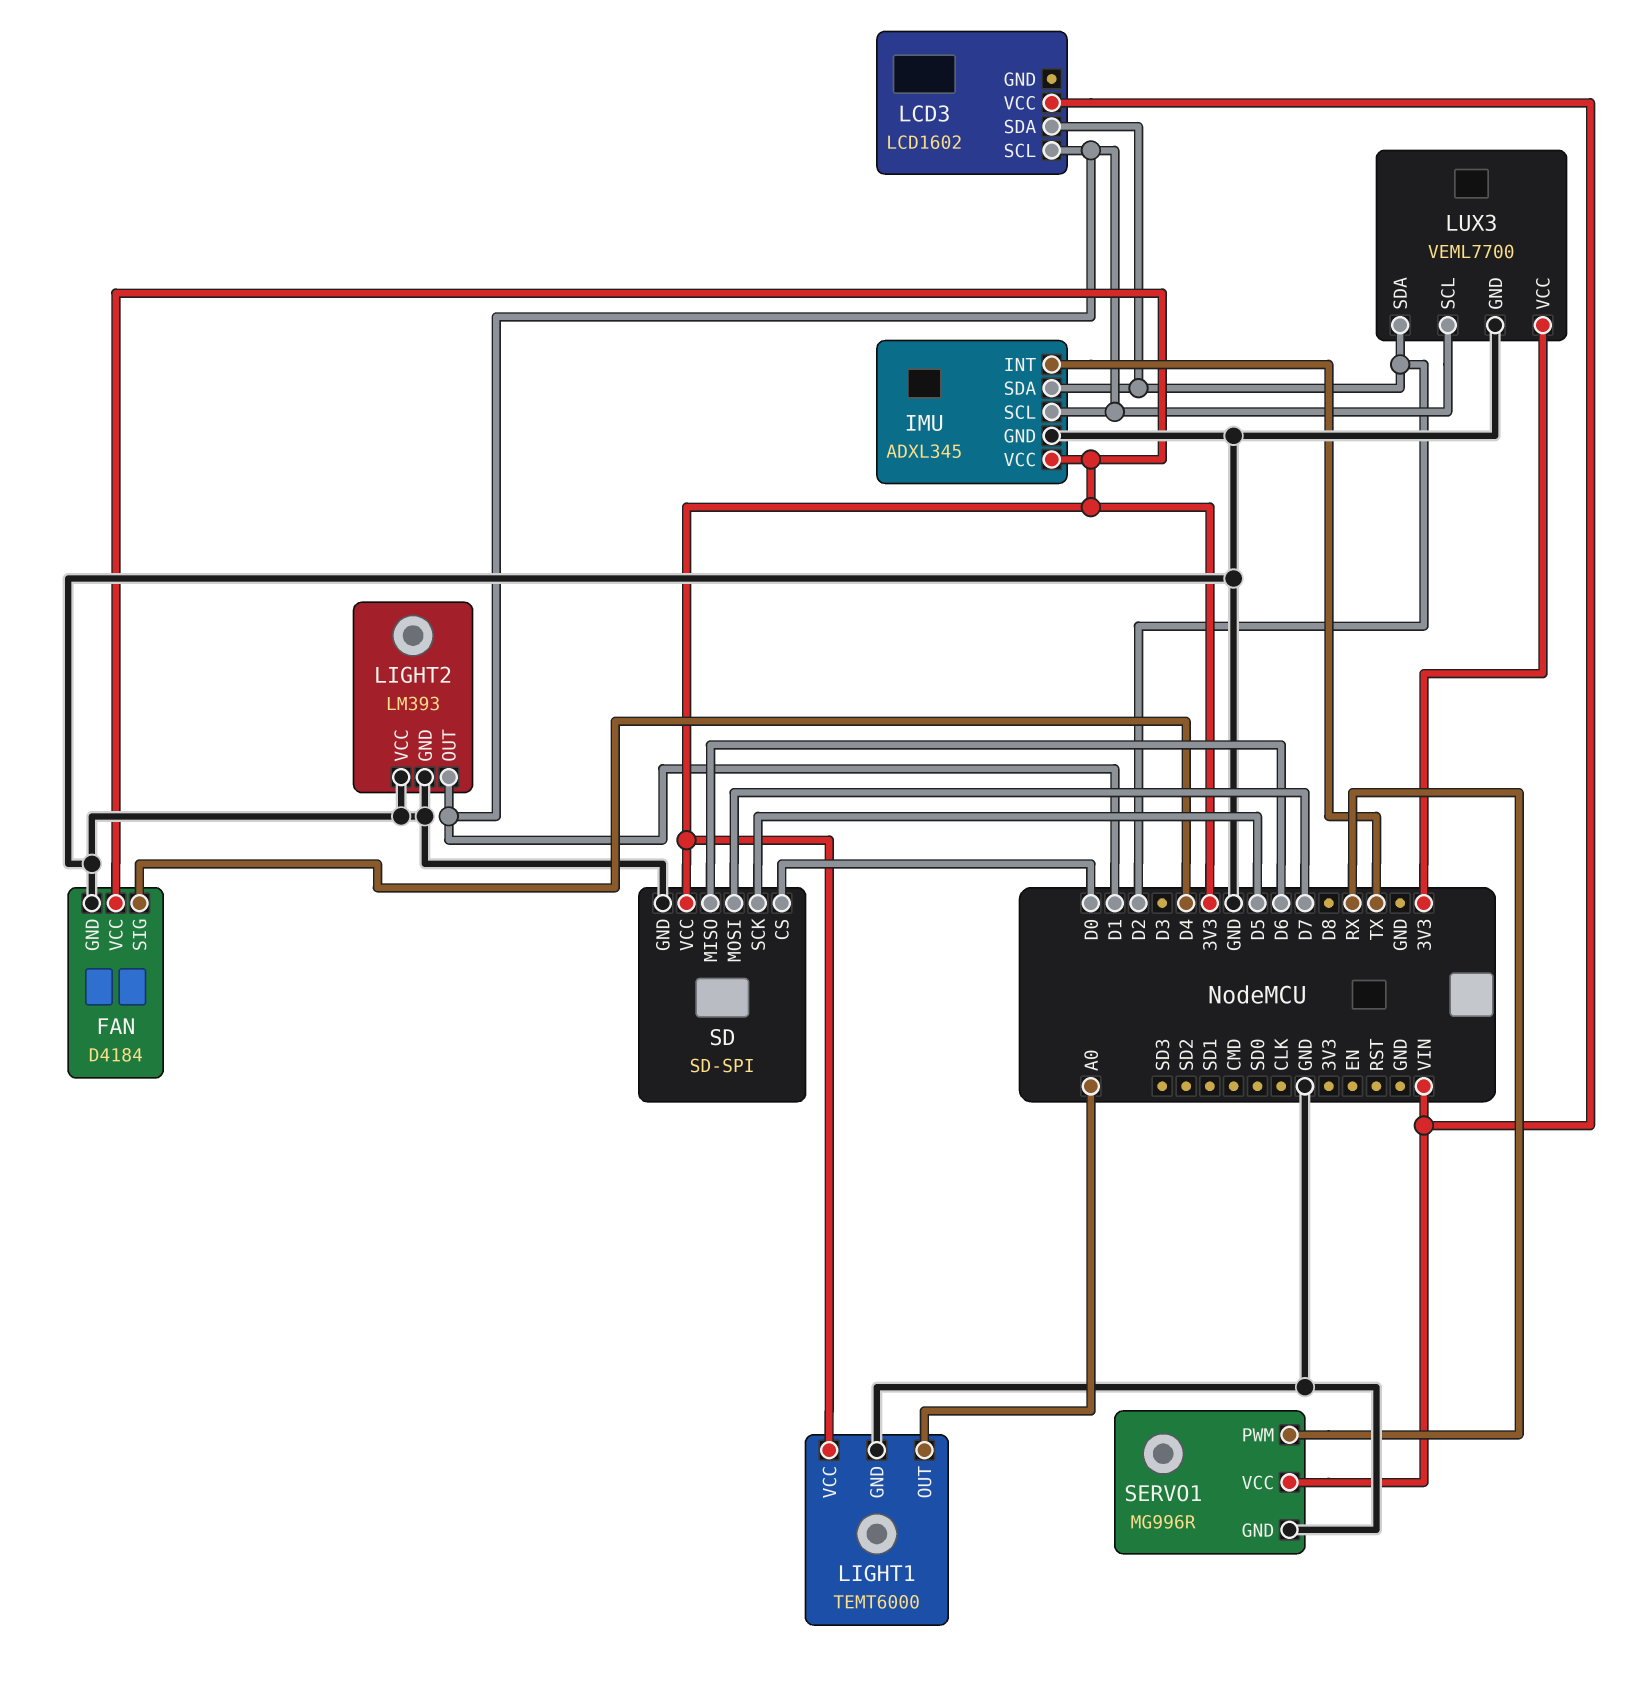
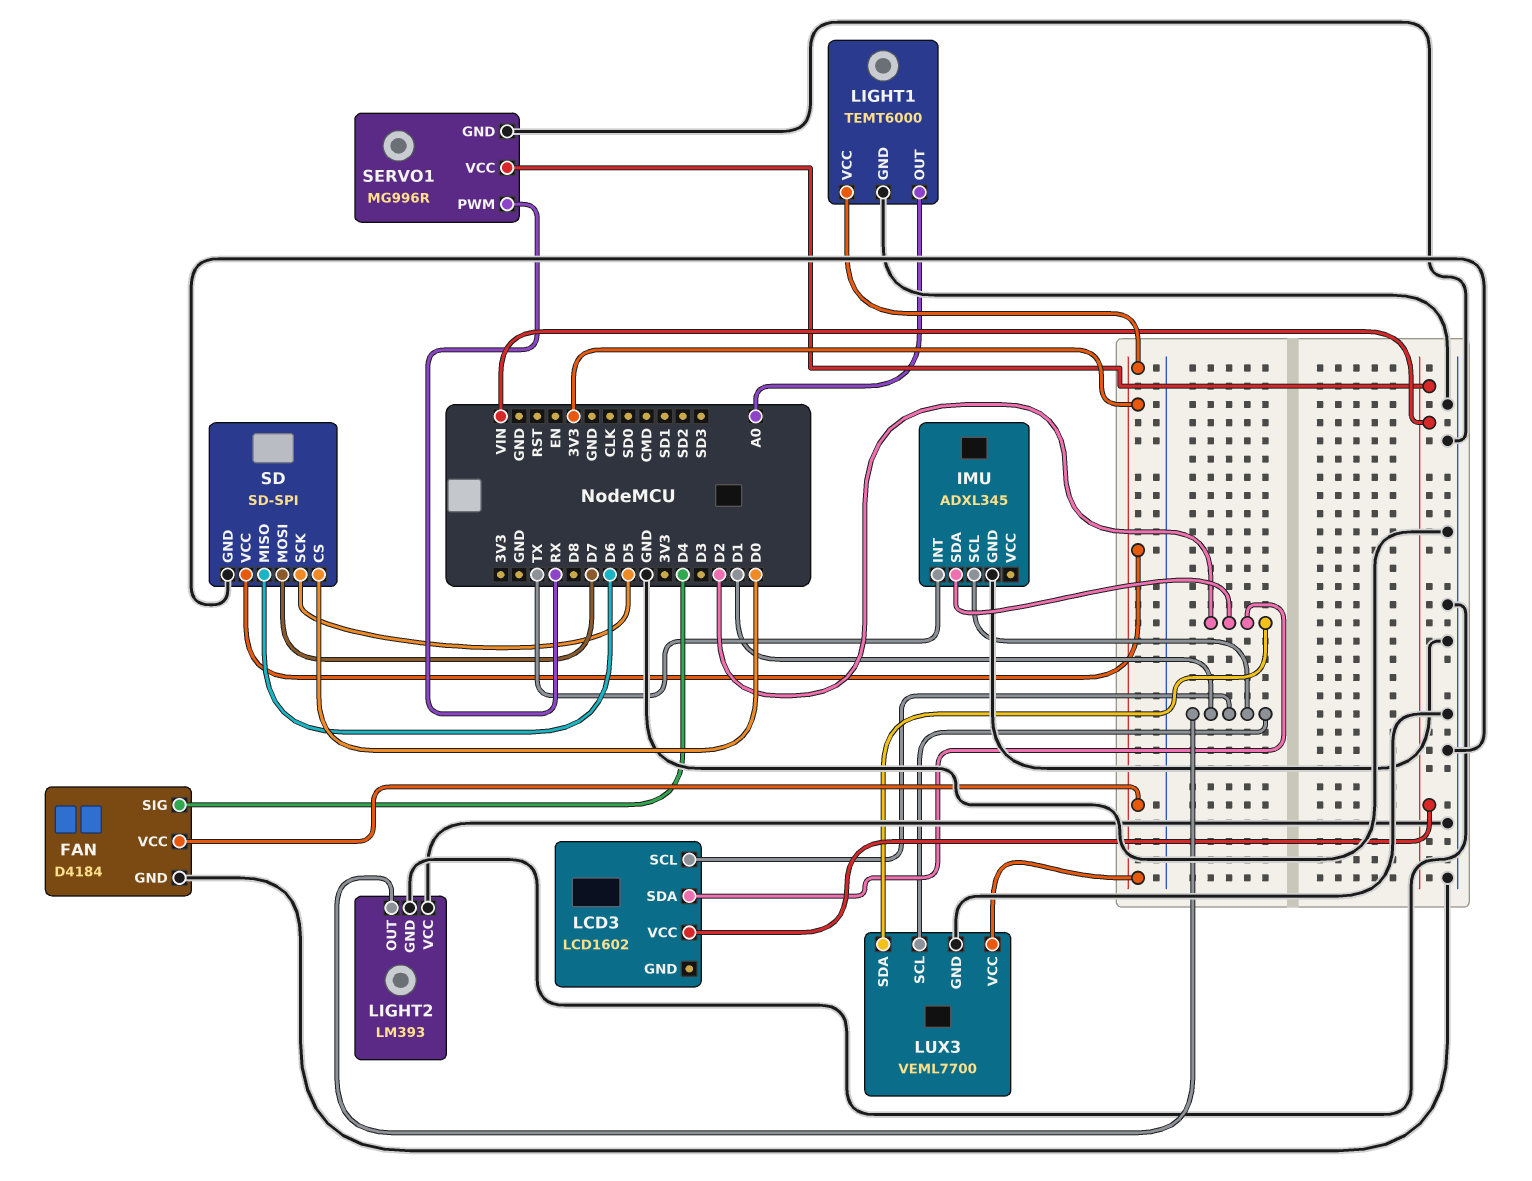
IMU pin VCC: 3V3 -> none

